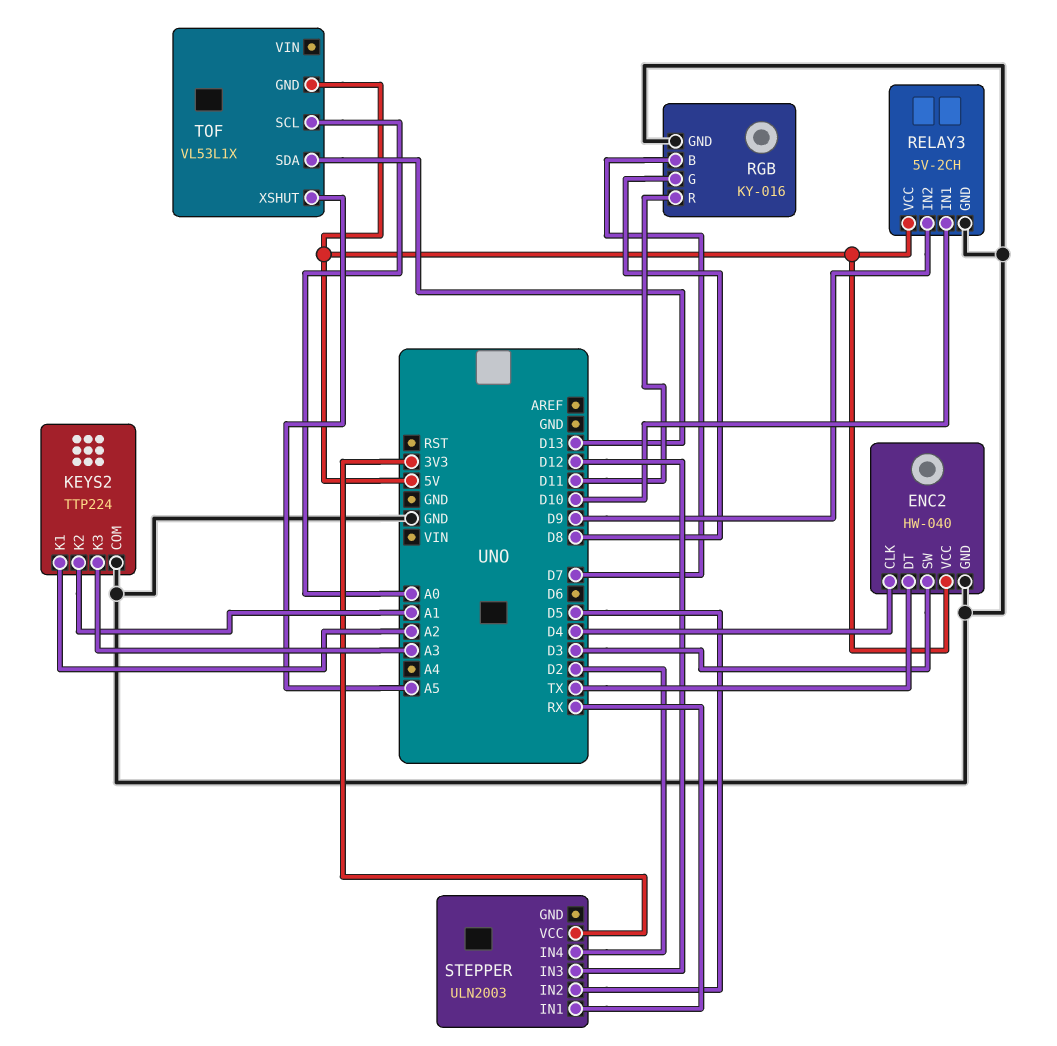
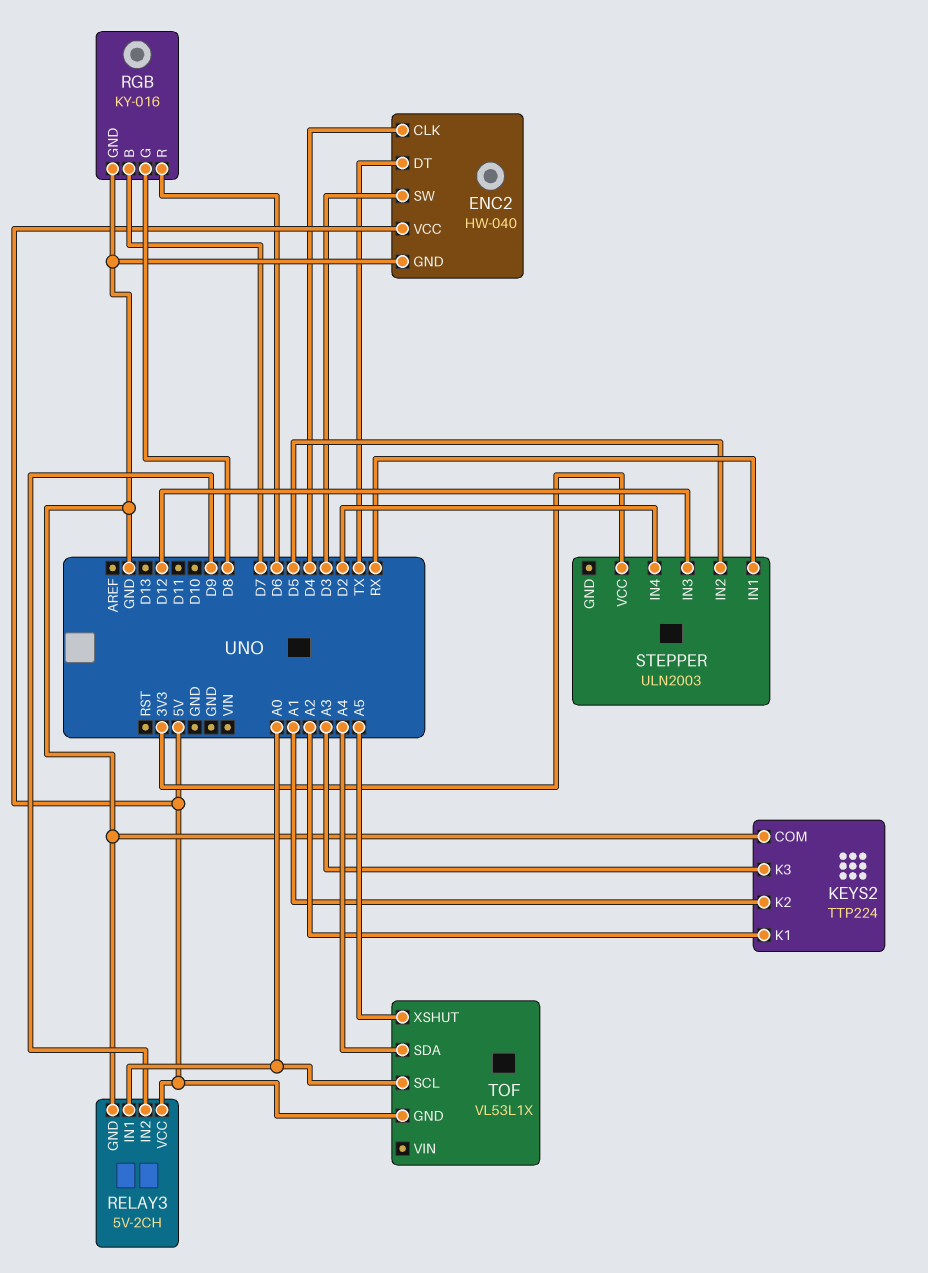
RELAY3 pin IN1: D10 -> A0
RGB pin R: D11 -> D6
TOF pin SDA: D13 -> A4

